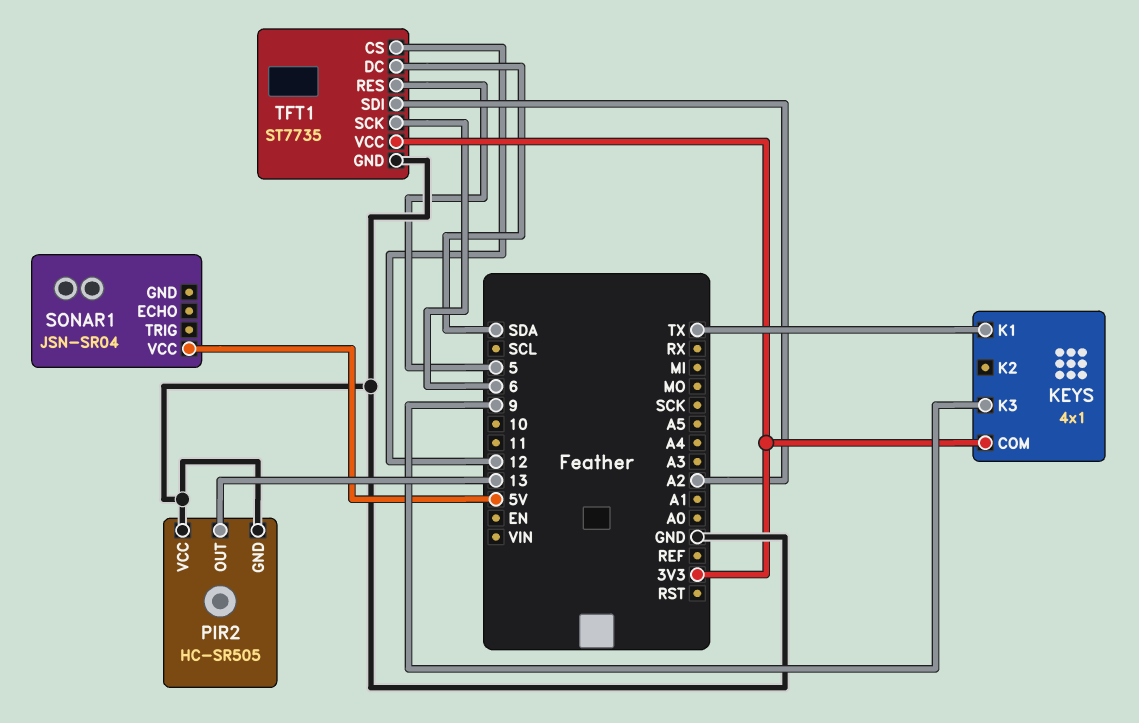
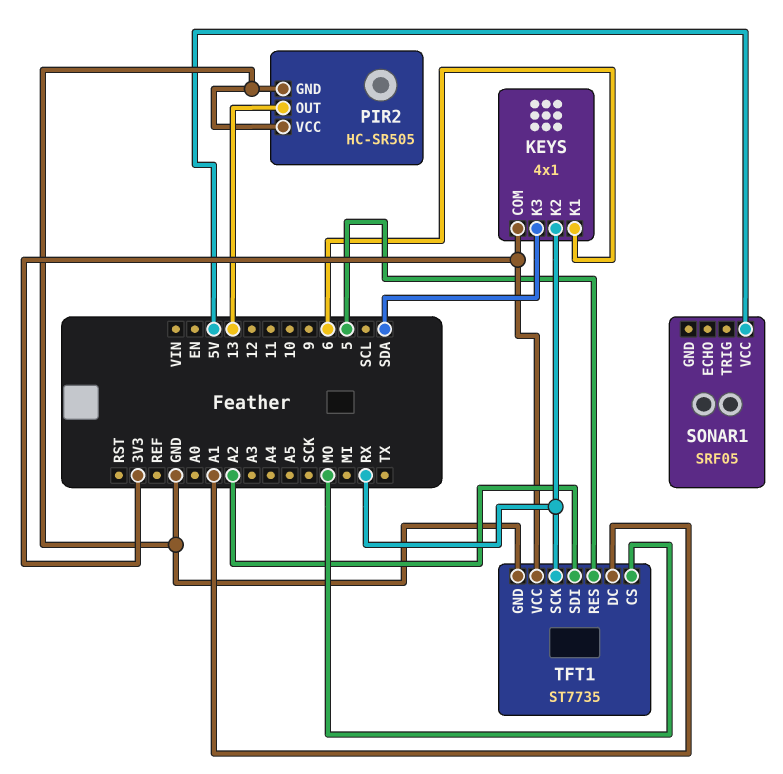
KEYS pin K1: TX -> 6
KEYS pin K2: none -> RX
KEYS pin K3: 9 -> SDA
SONAR1: JSN-SR04 -> SRF05
TFT1 pin CS: 12 -> MO
TFT1 pin DC: SDA -> A1
TFT1 pin SCK: 6 -> RX

